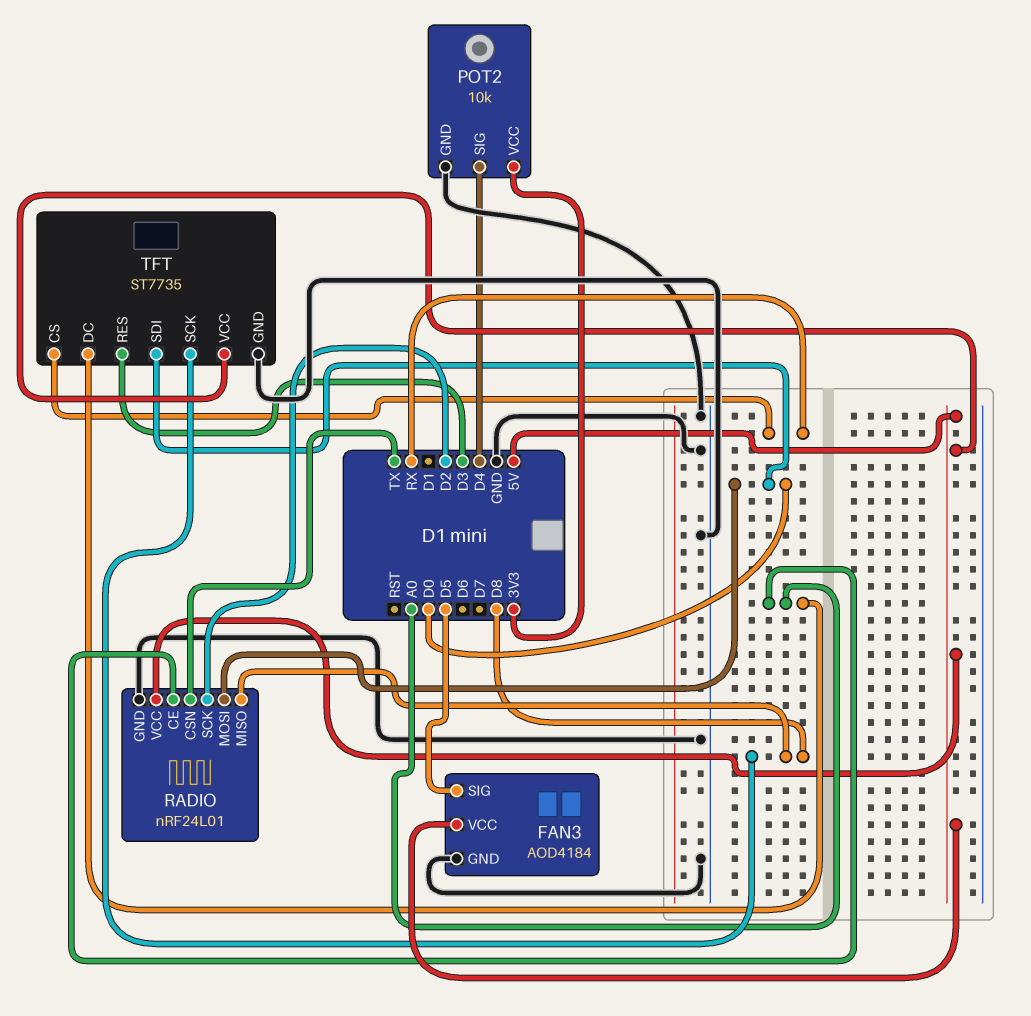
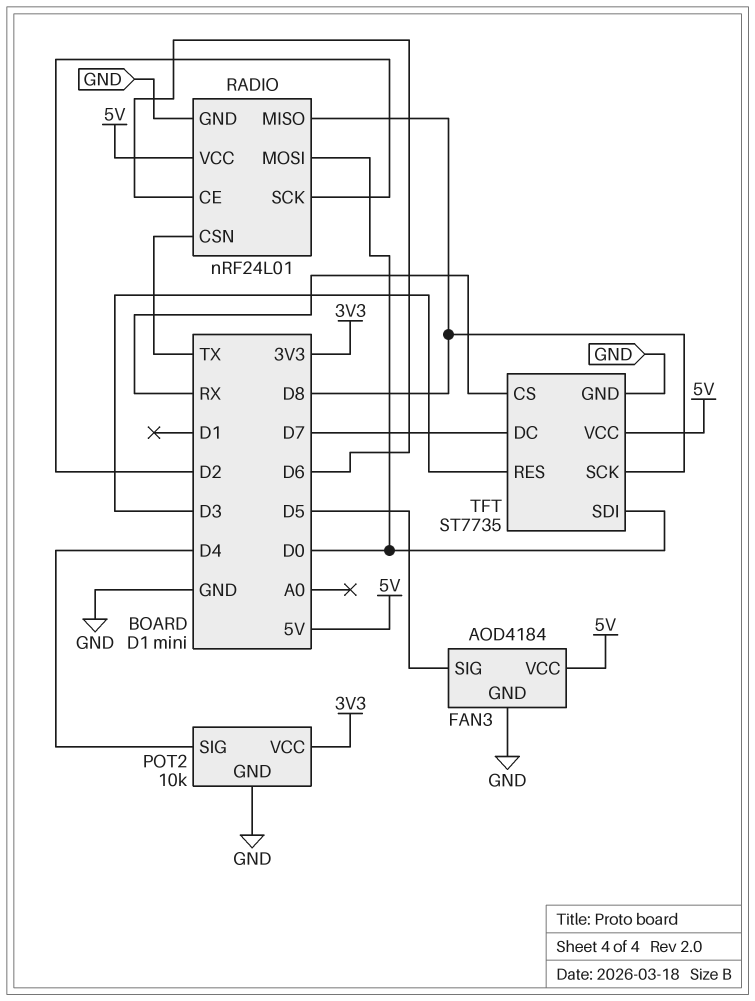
RADIO pin CE: A0 -> D6
TFT pin DC: A0 -> D7

